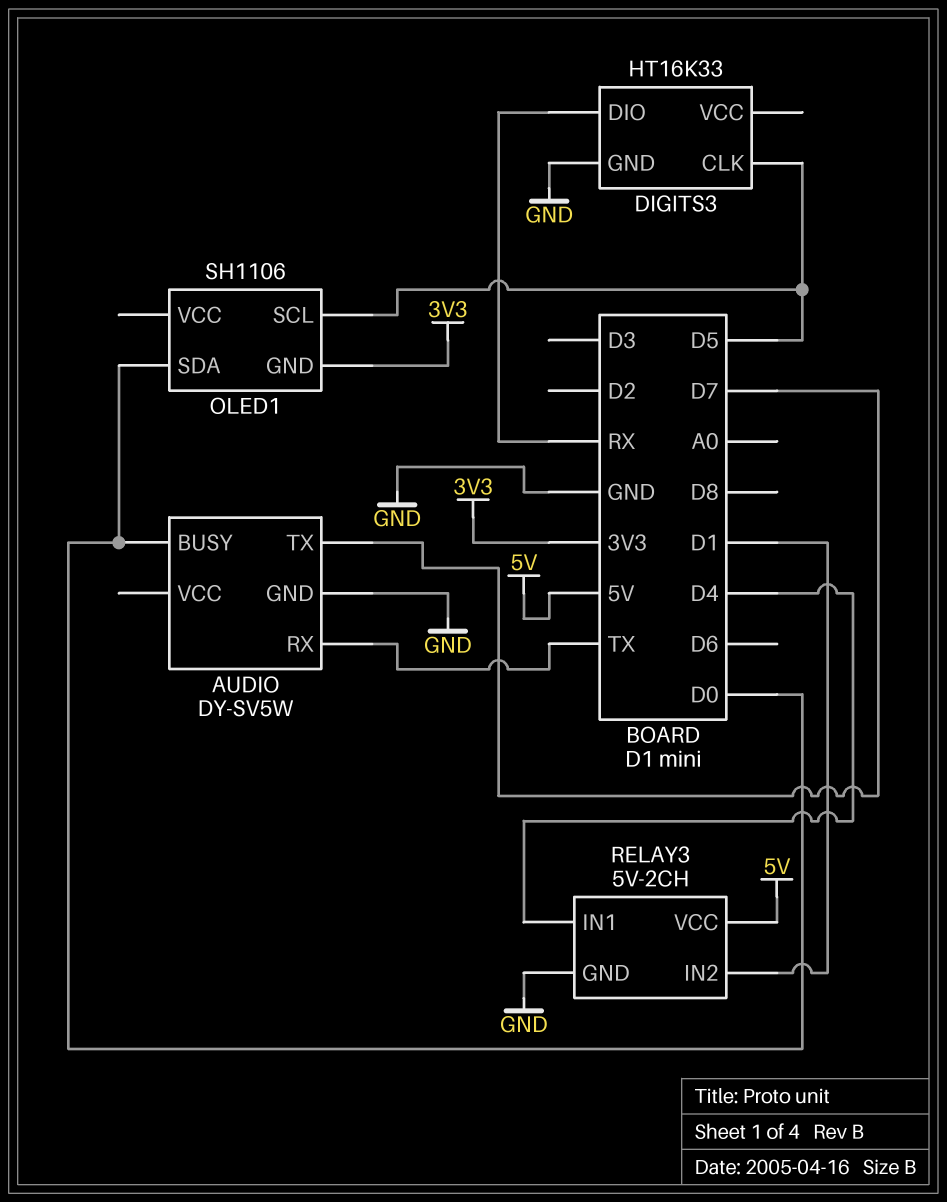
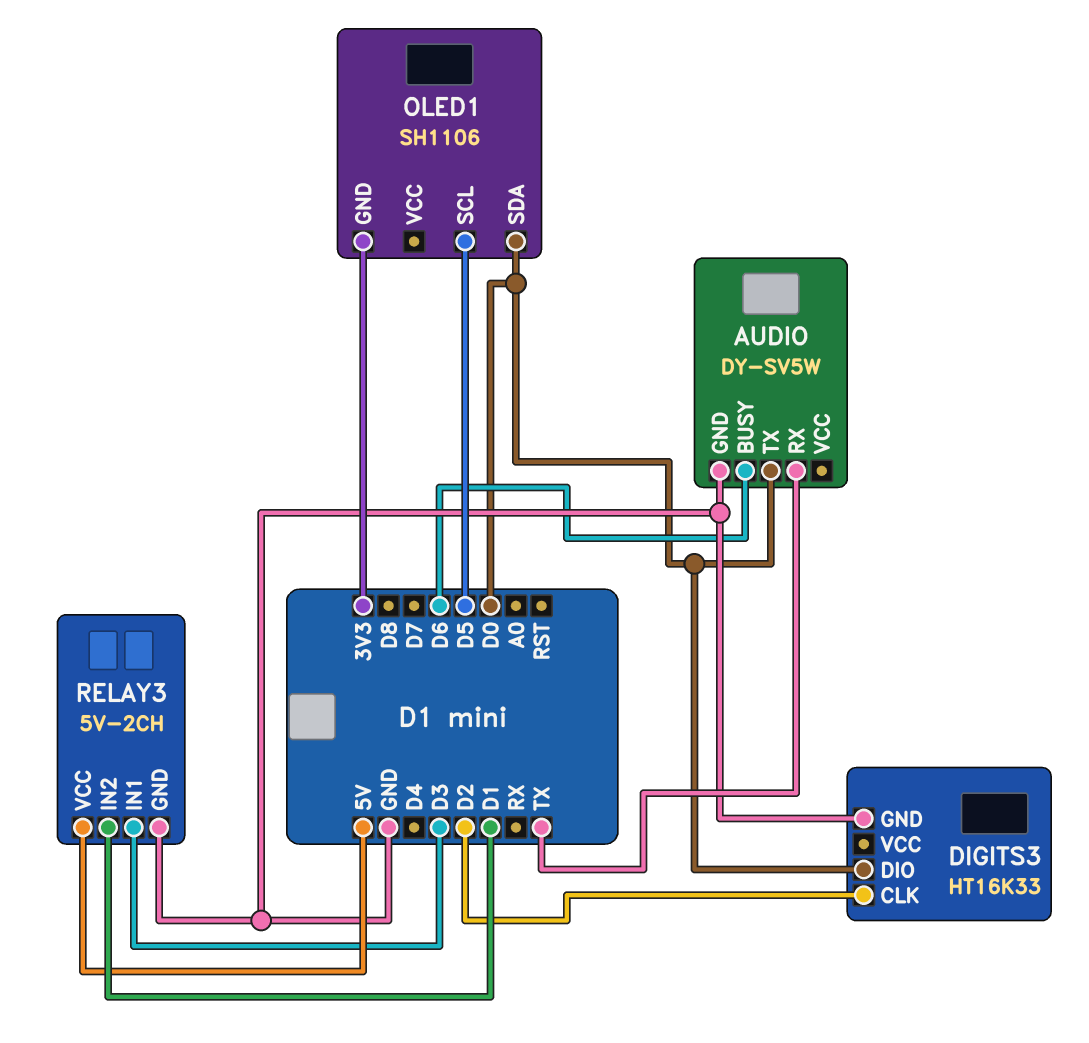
AUDIO pin BUSY: D0 -> D6
AUDIO pin TX: D7 -> D0
DIGITS3 pin CLK: D5 -> D2
DIGITS3 pin DIO: RX -> D0
RELAY3 pin IN1: D4 -> D3

